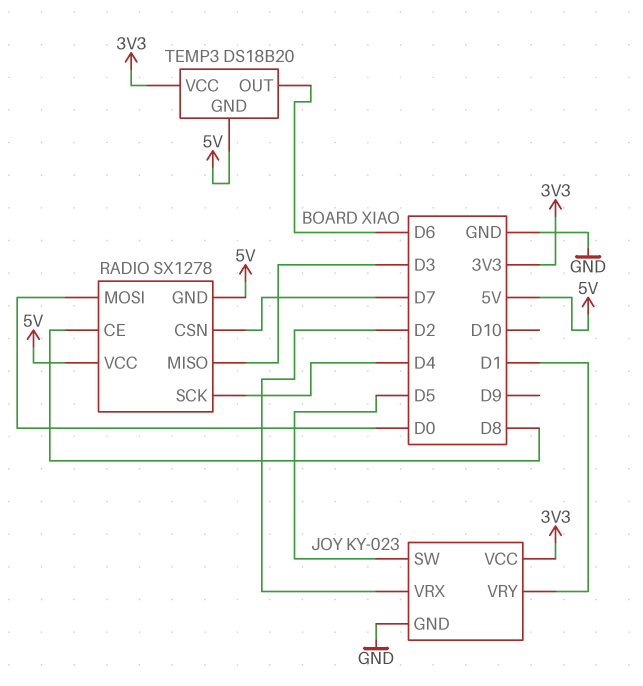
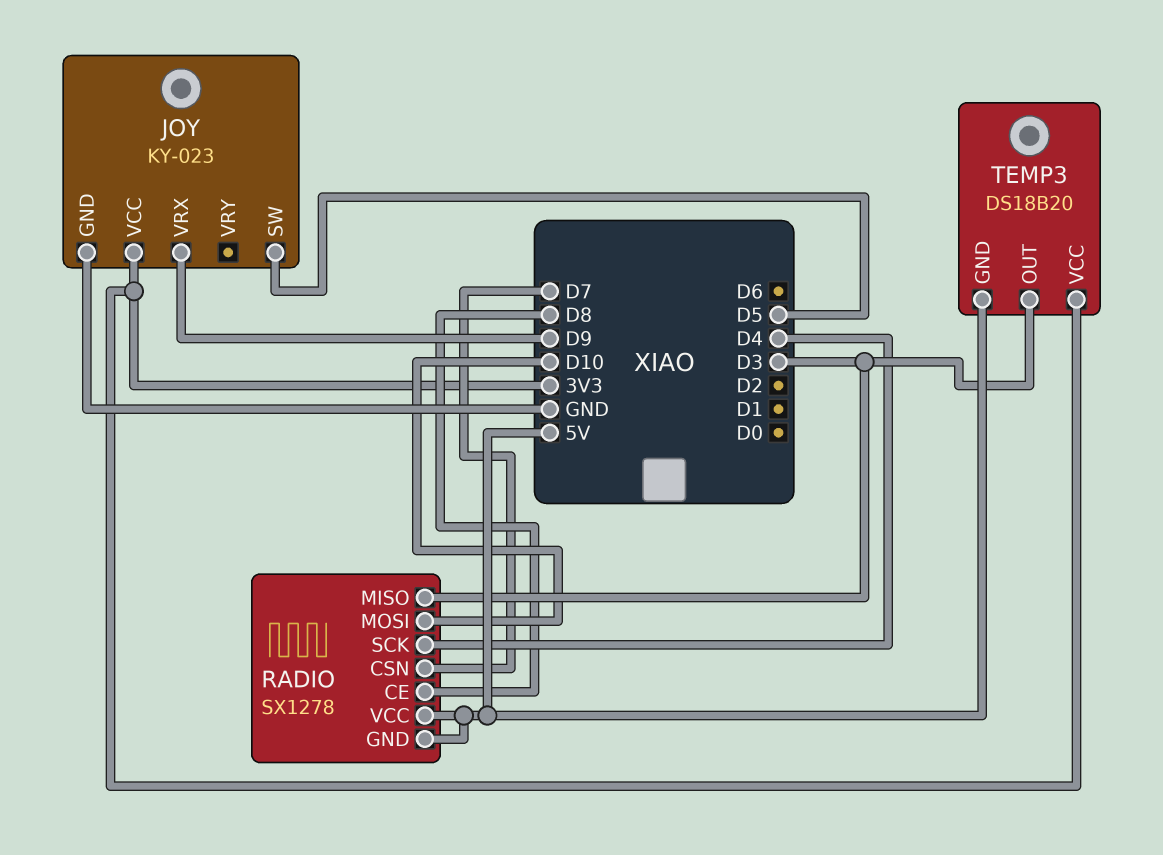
JOY pin VRX: D2 -> D9
JOY pin VRY: D1 -> none
RADIO pin MOSI: D0 -> D10
TEMP3 pin OUT: D6 -> D3

